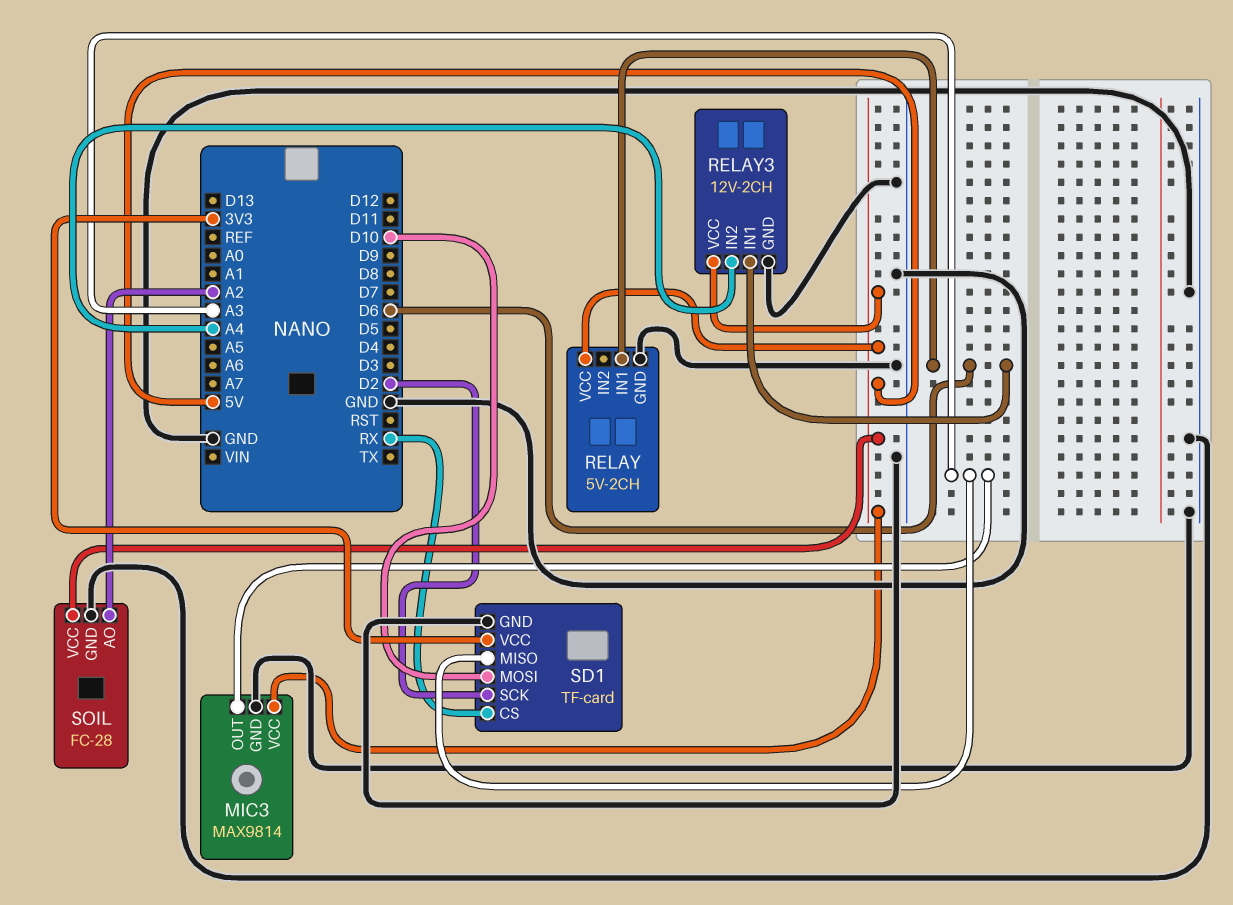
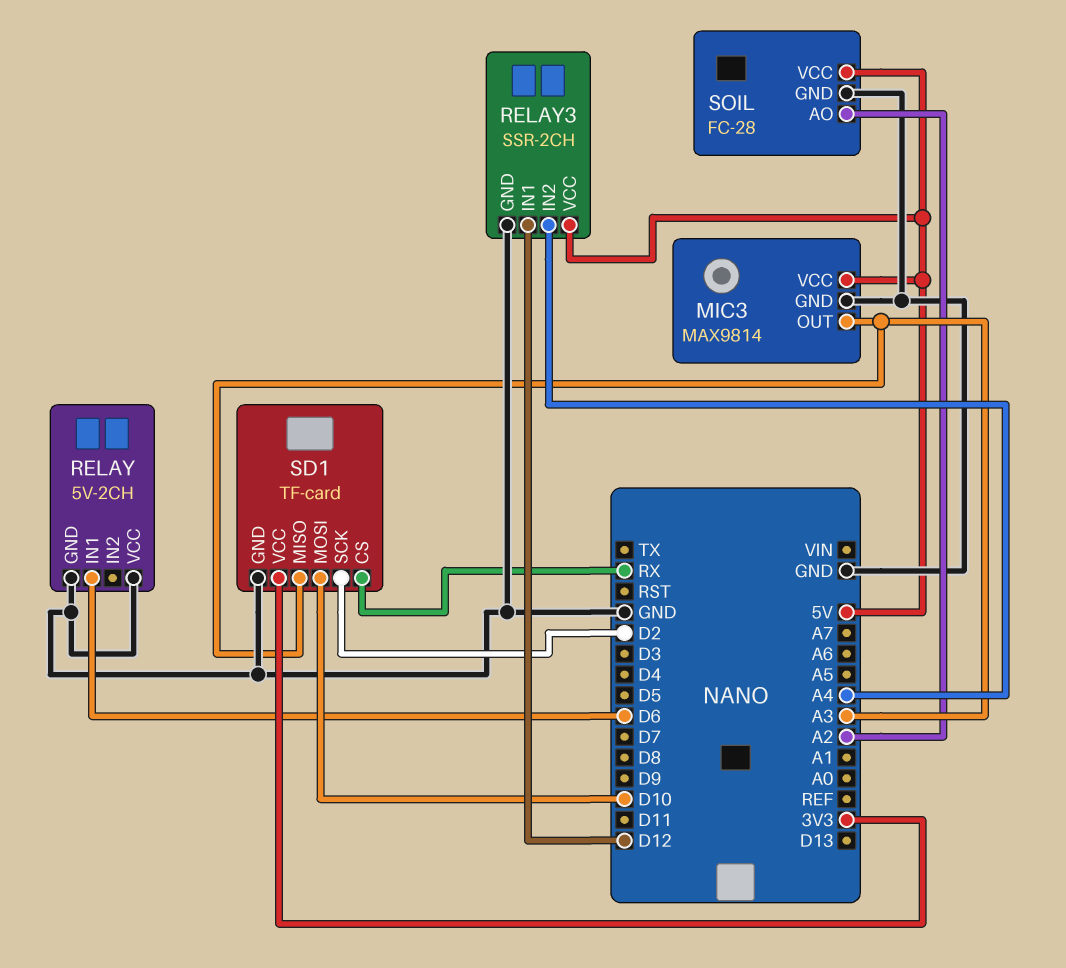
RELAY pin VCC: 5V -> GND
RELAY3: 12V-2CH -> SSR-2CH
RELAY3 pin IN1: D6 -> D12

